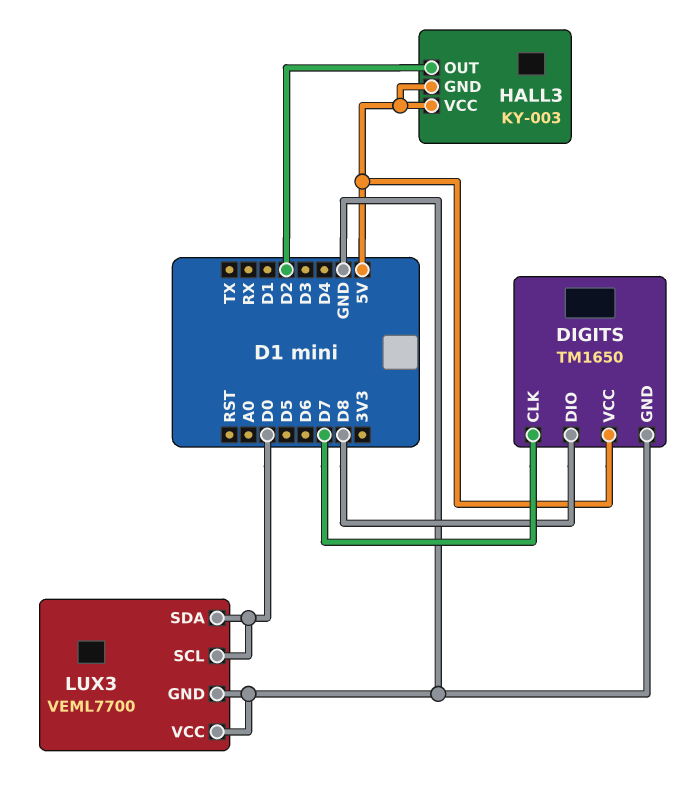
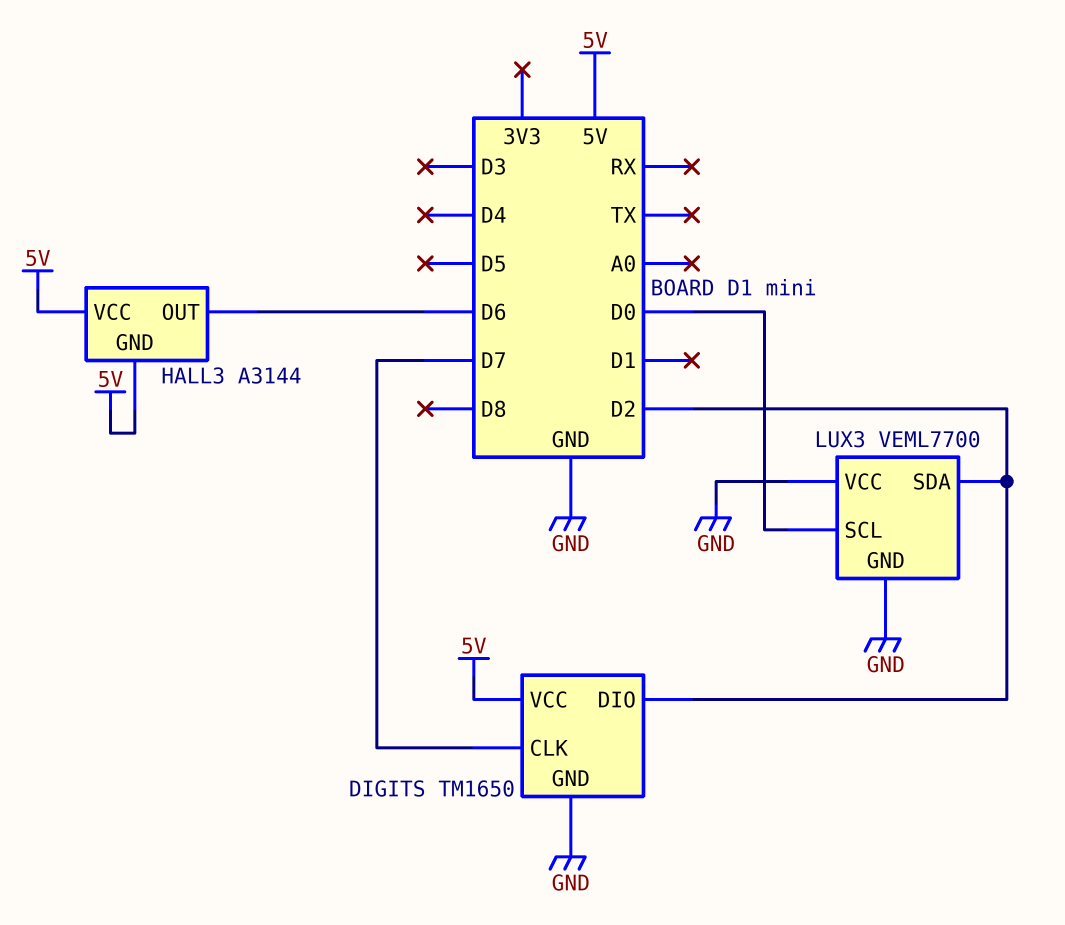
DIGITS pin DIO: D8 -> D2
HALL3: KY-003 -> A3144
HALL3 pin OUT: D2 -> D6
LUX3 pin SDA: D0 -> D2

